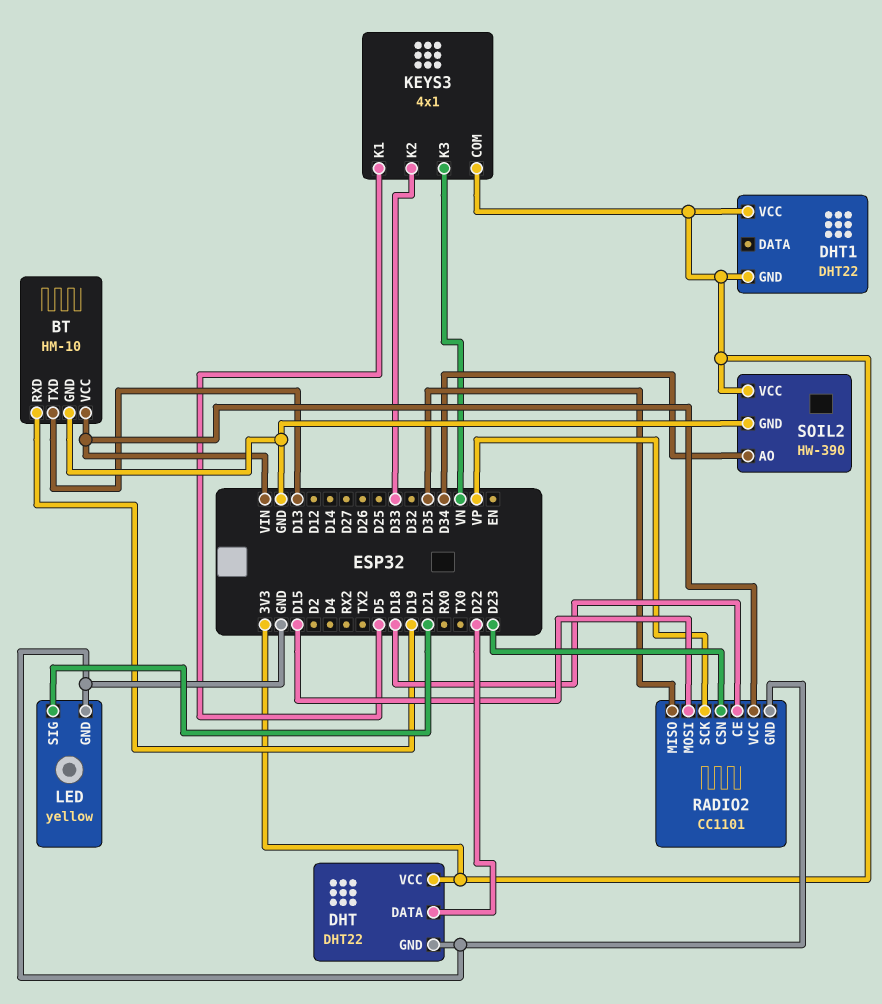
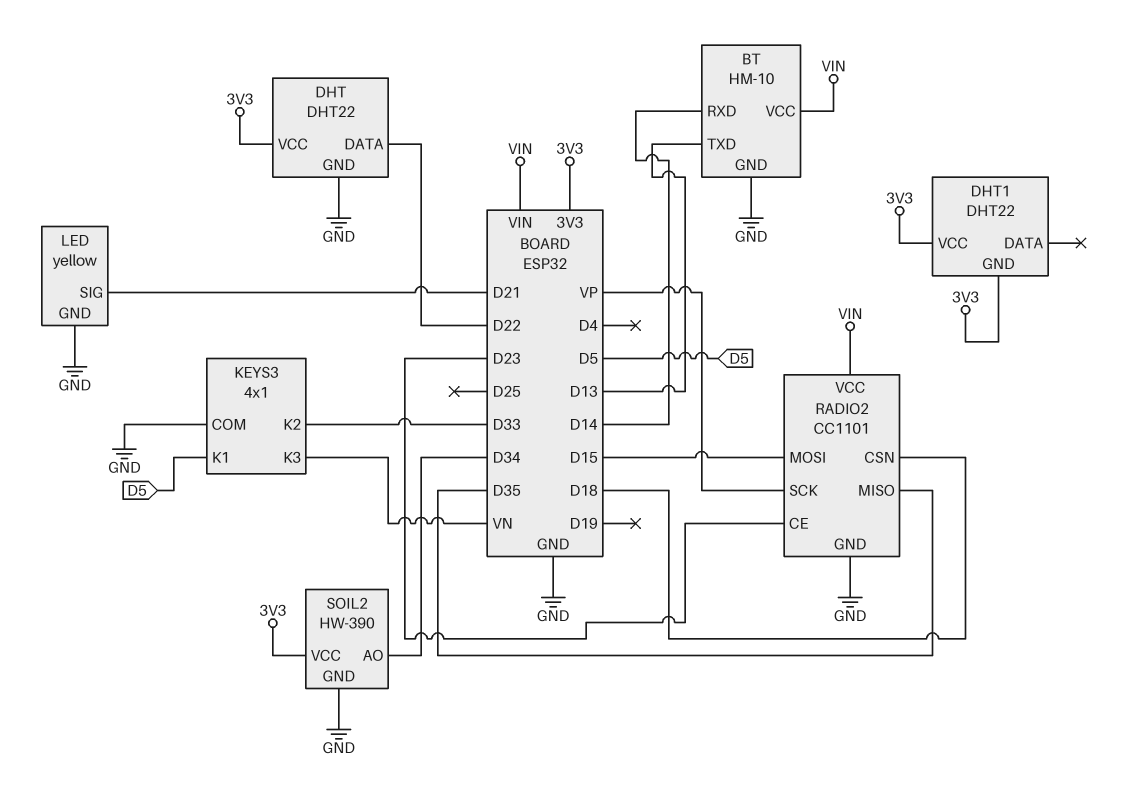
BT pin RXD: D19 -> D14
KEYS3 pin COM: 3V3 -> GND
RADIO2 pin CE: D18 -> D23
RADIO2 pin CSN: D23 -> D18

